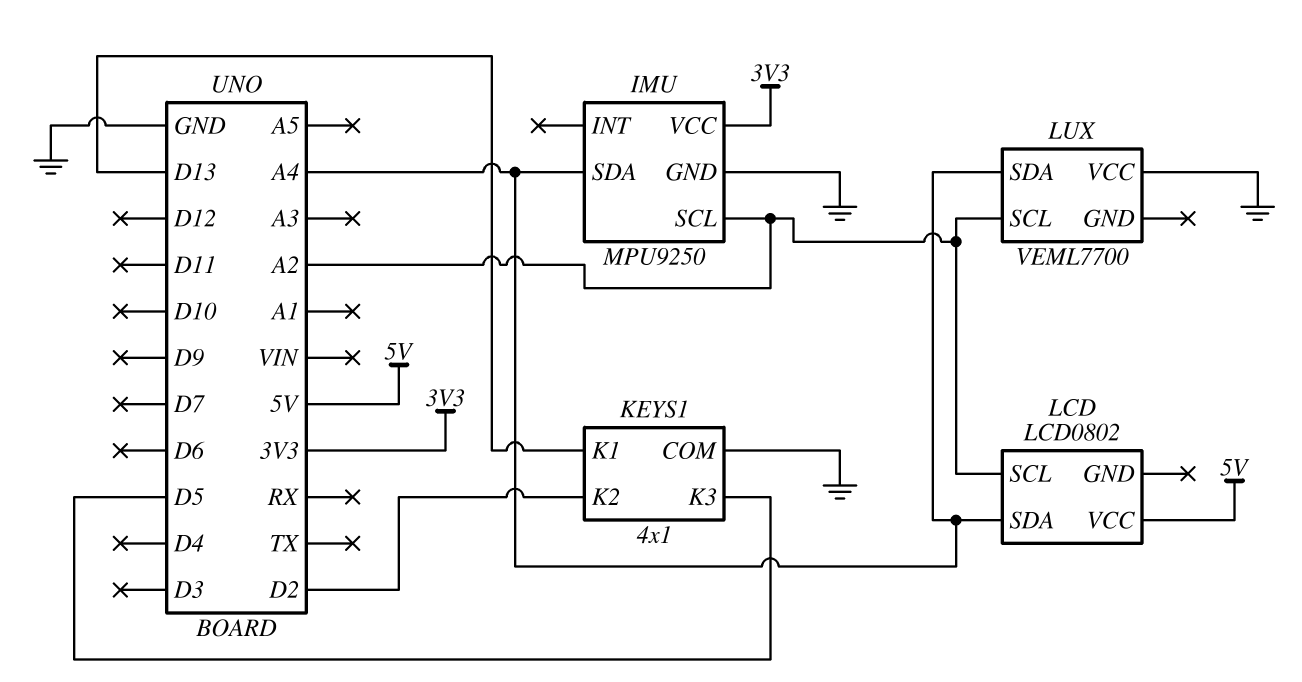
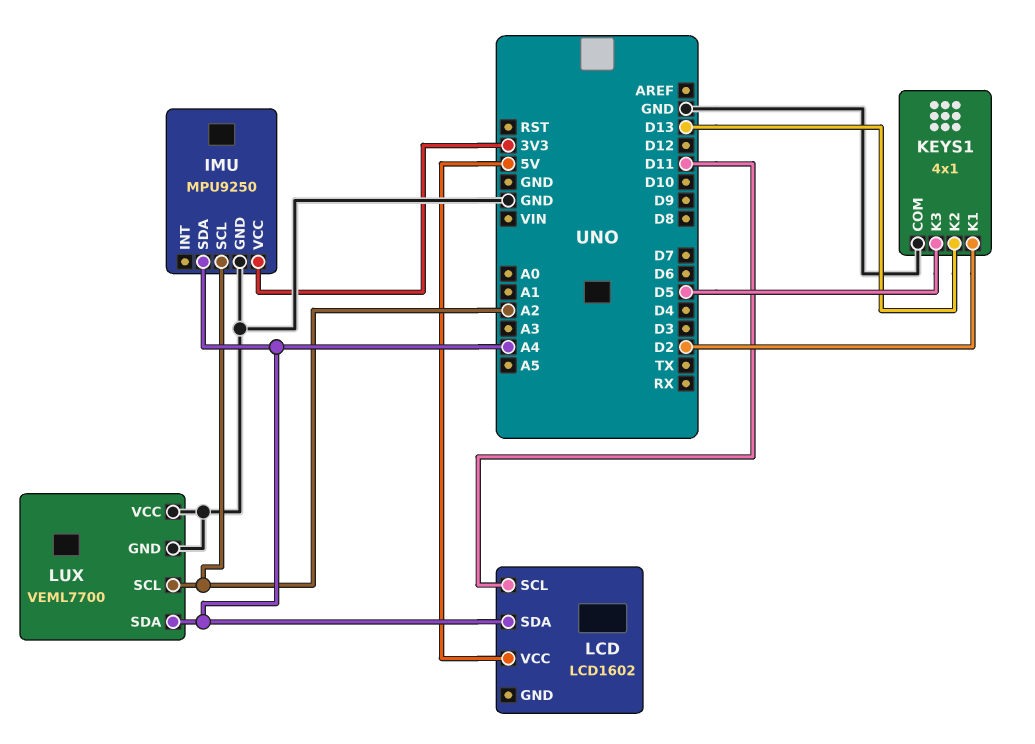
KEYS1 pin K1: D13 -> D2
KEYS1 pin K2: D2 -> D13
LCD: LCD0802 -> LCD1602
LCD pin SCL: A2 -> D11
LUX pin GND: none -> GND

